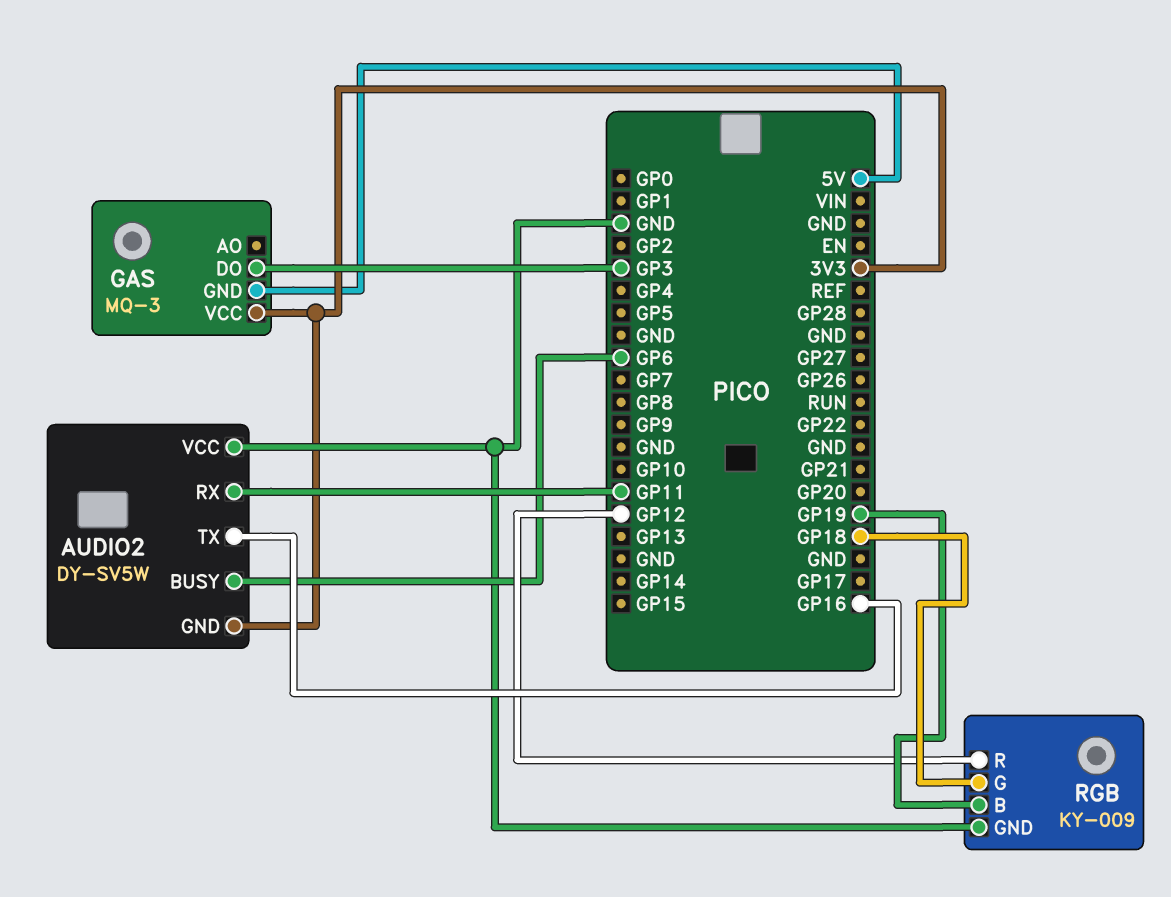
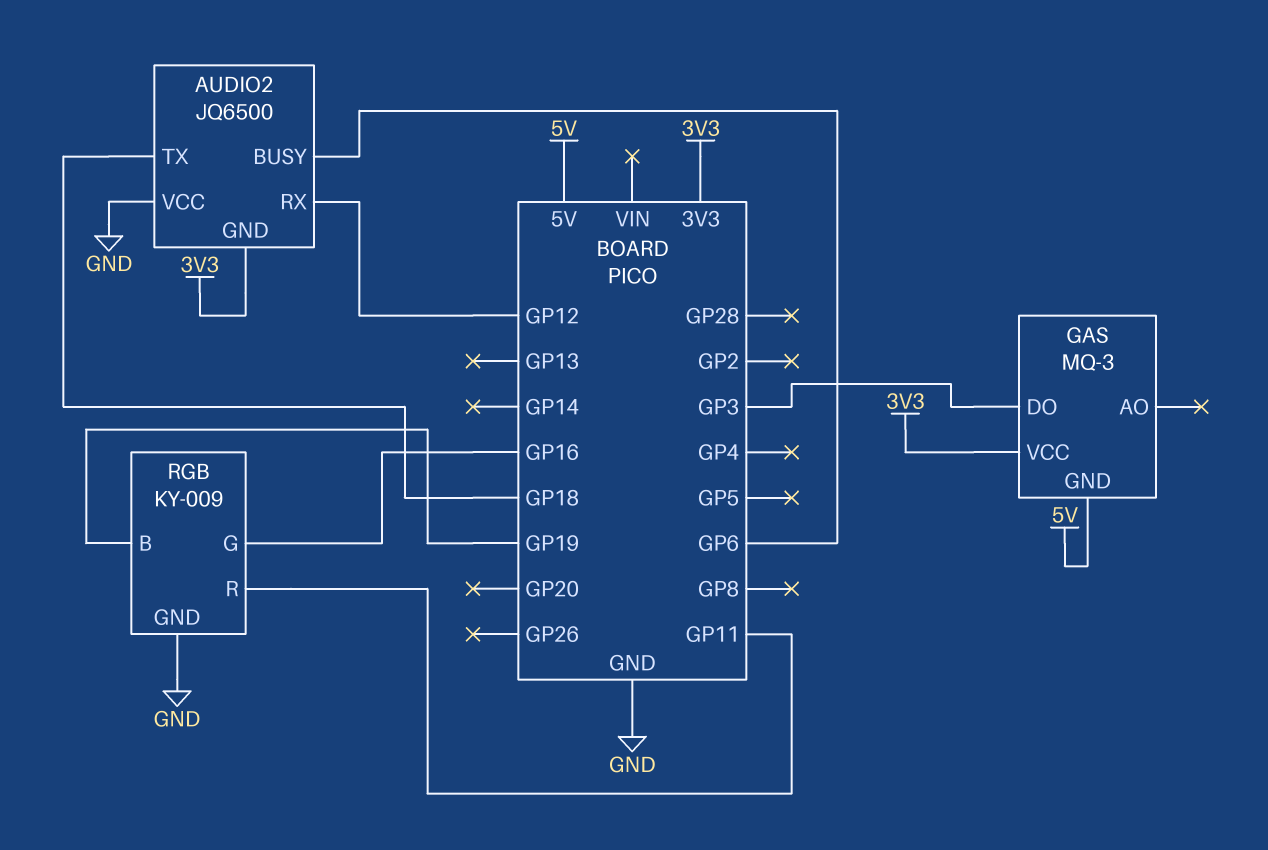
AUDIO2: DY-SV5W -> JQ6500
AUDIO2 pin RX: GP11 -> GP12
AUDIO2 pin TX: GP16 -> GP18
RGB pin G: GP18 -> GP16
RGB pin R: GP12 -> GP11

